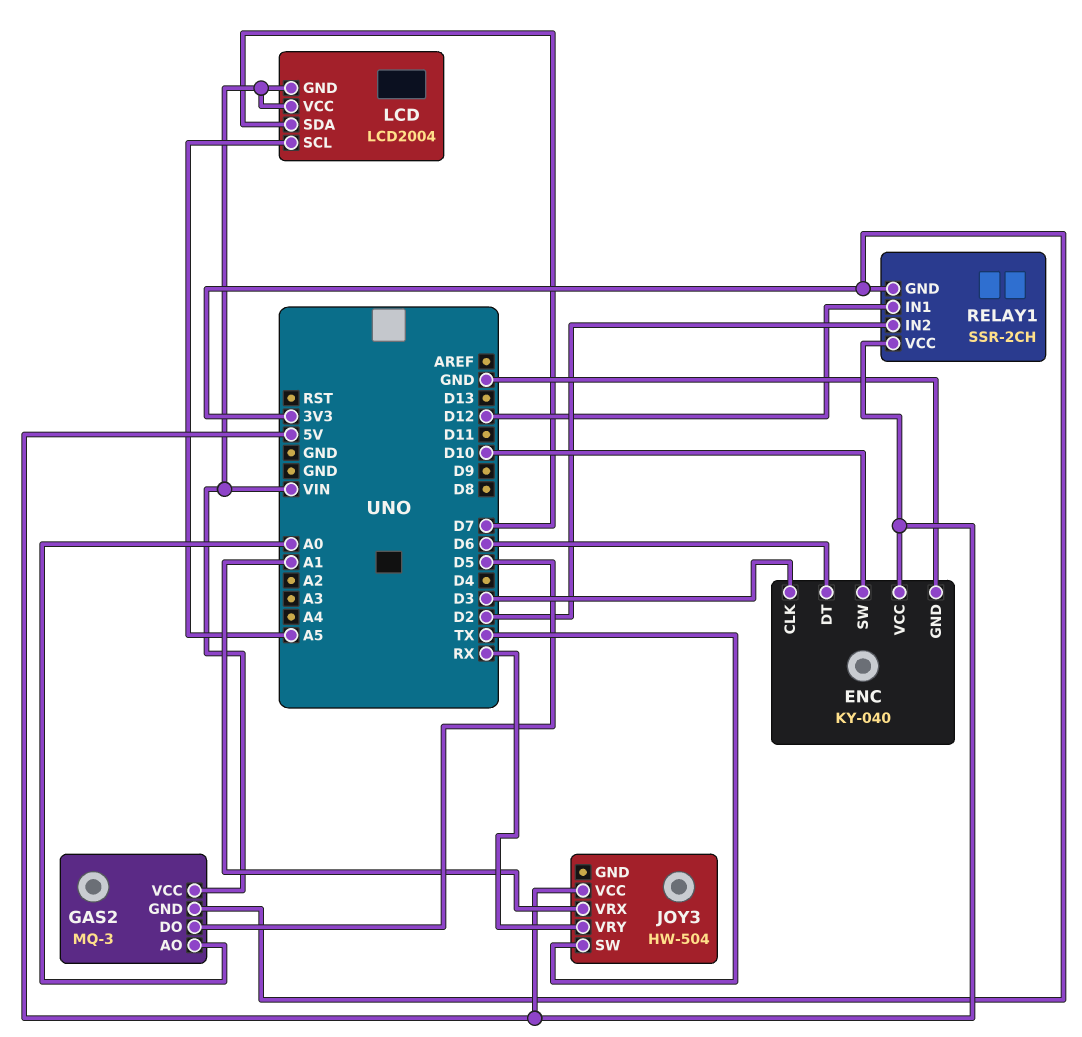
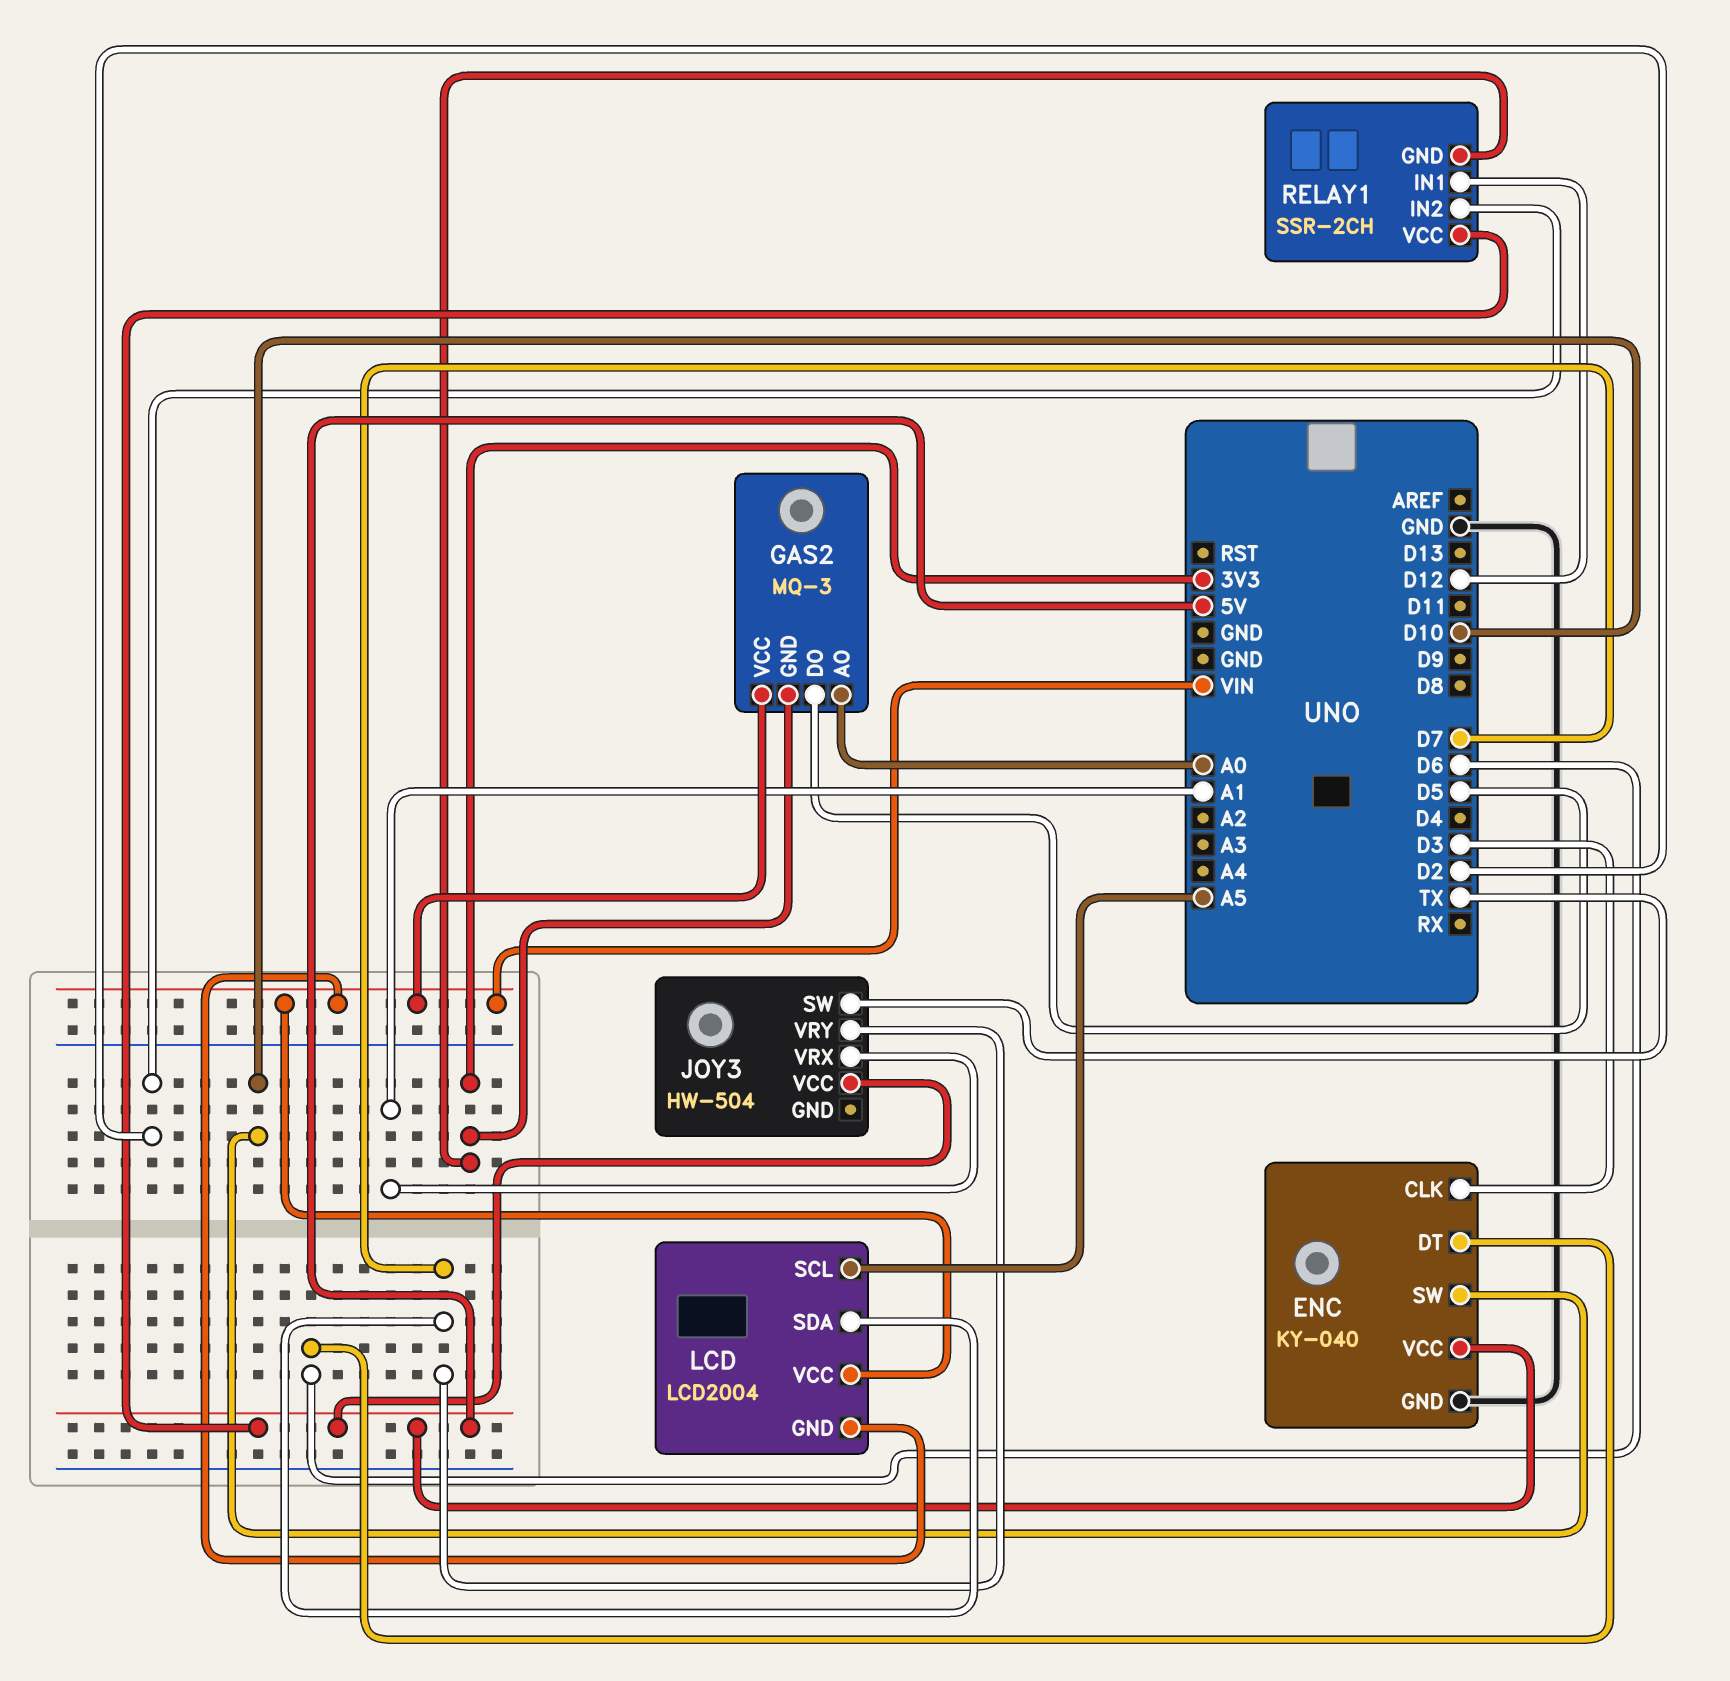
JOY3 pin VRY: RX -> D7

